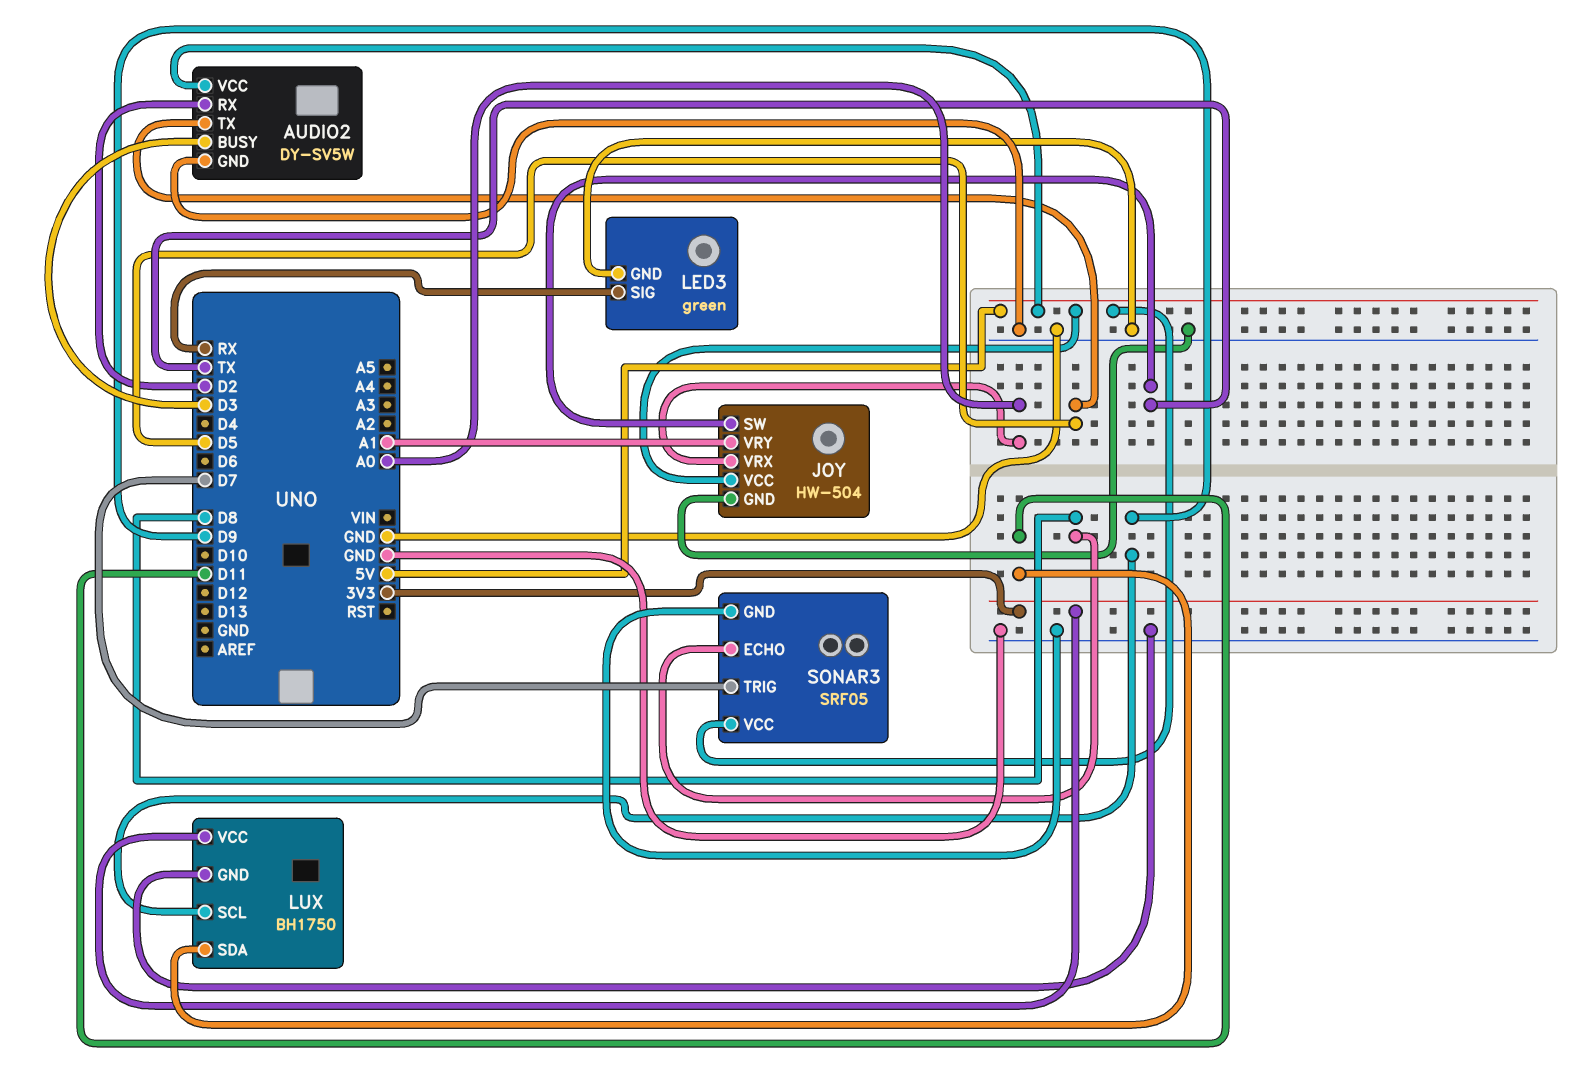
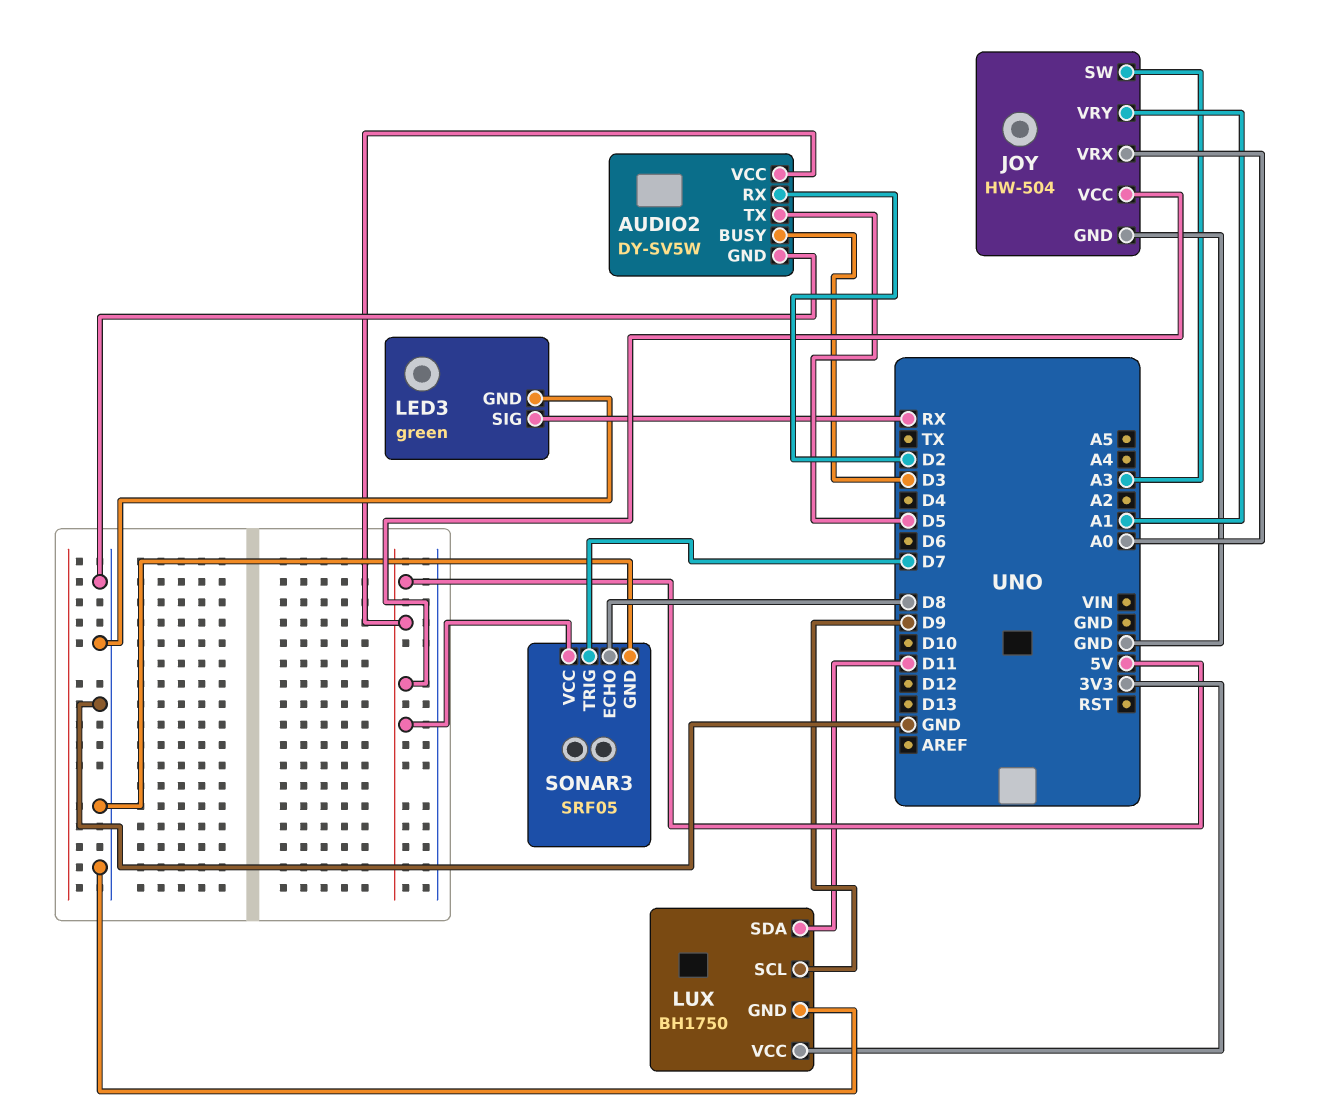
JOY pin SW: TX -> A3

